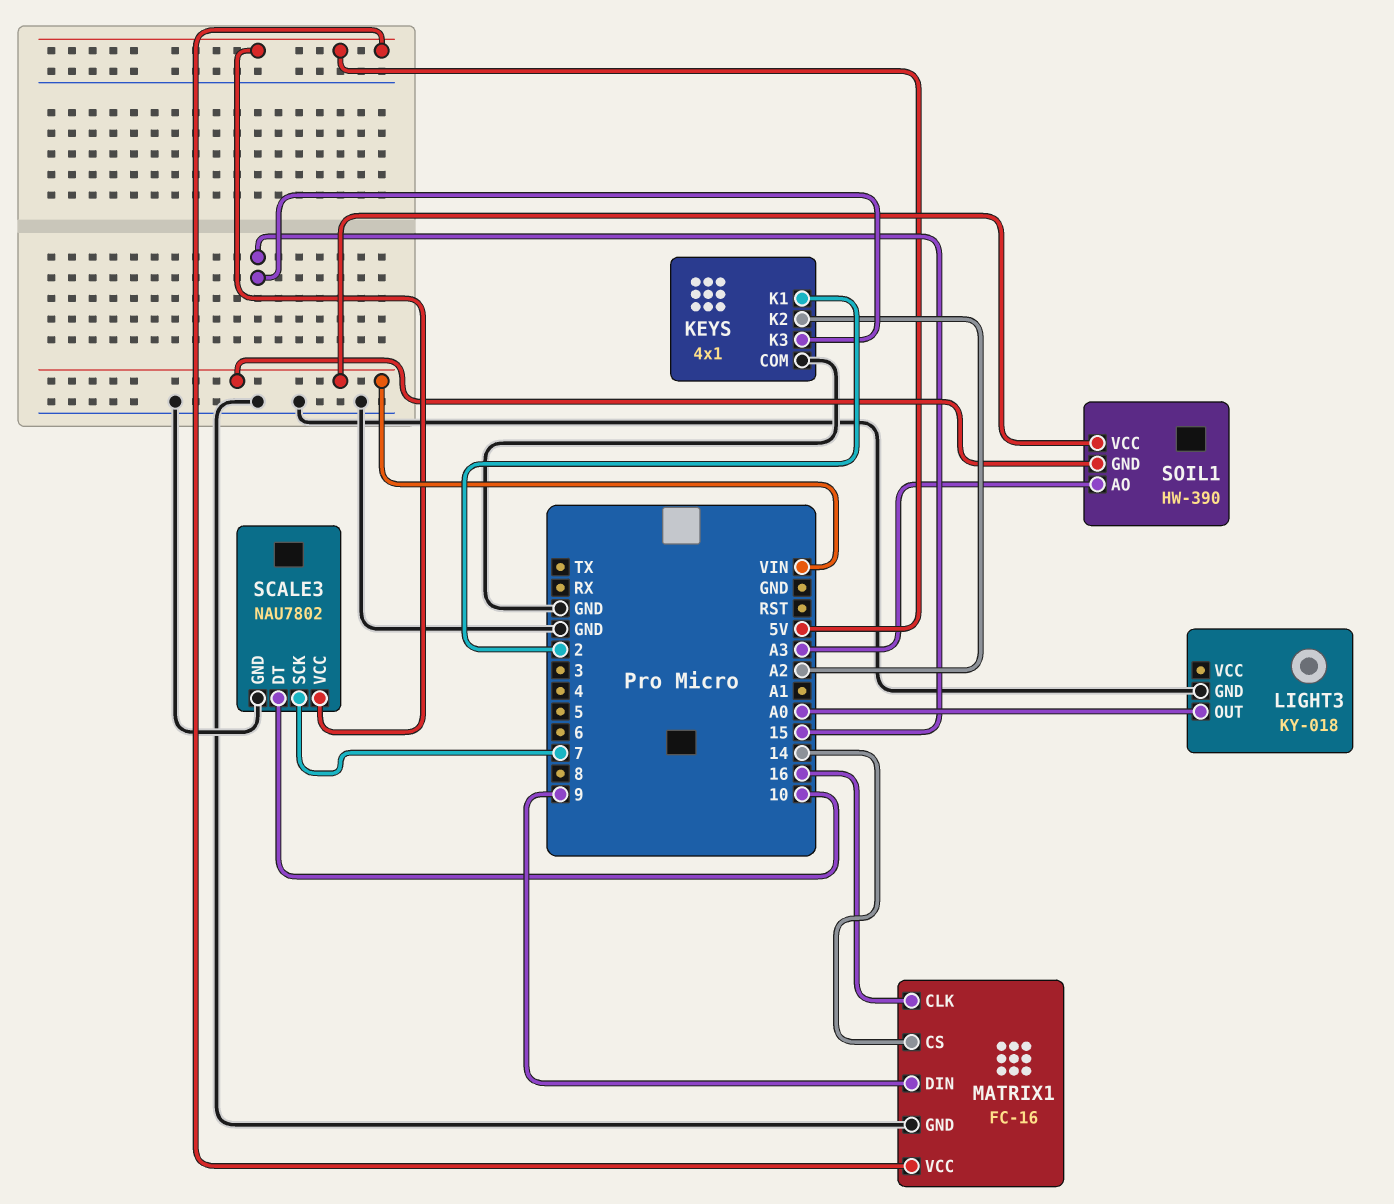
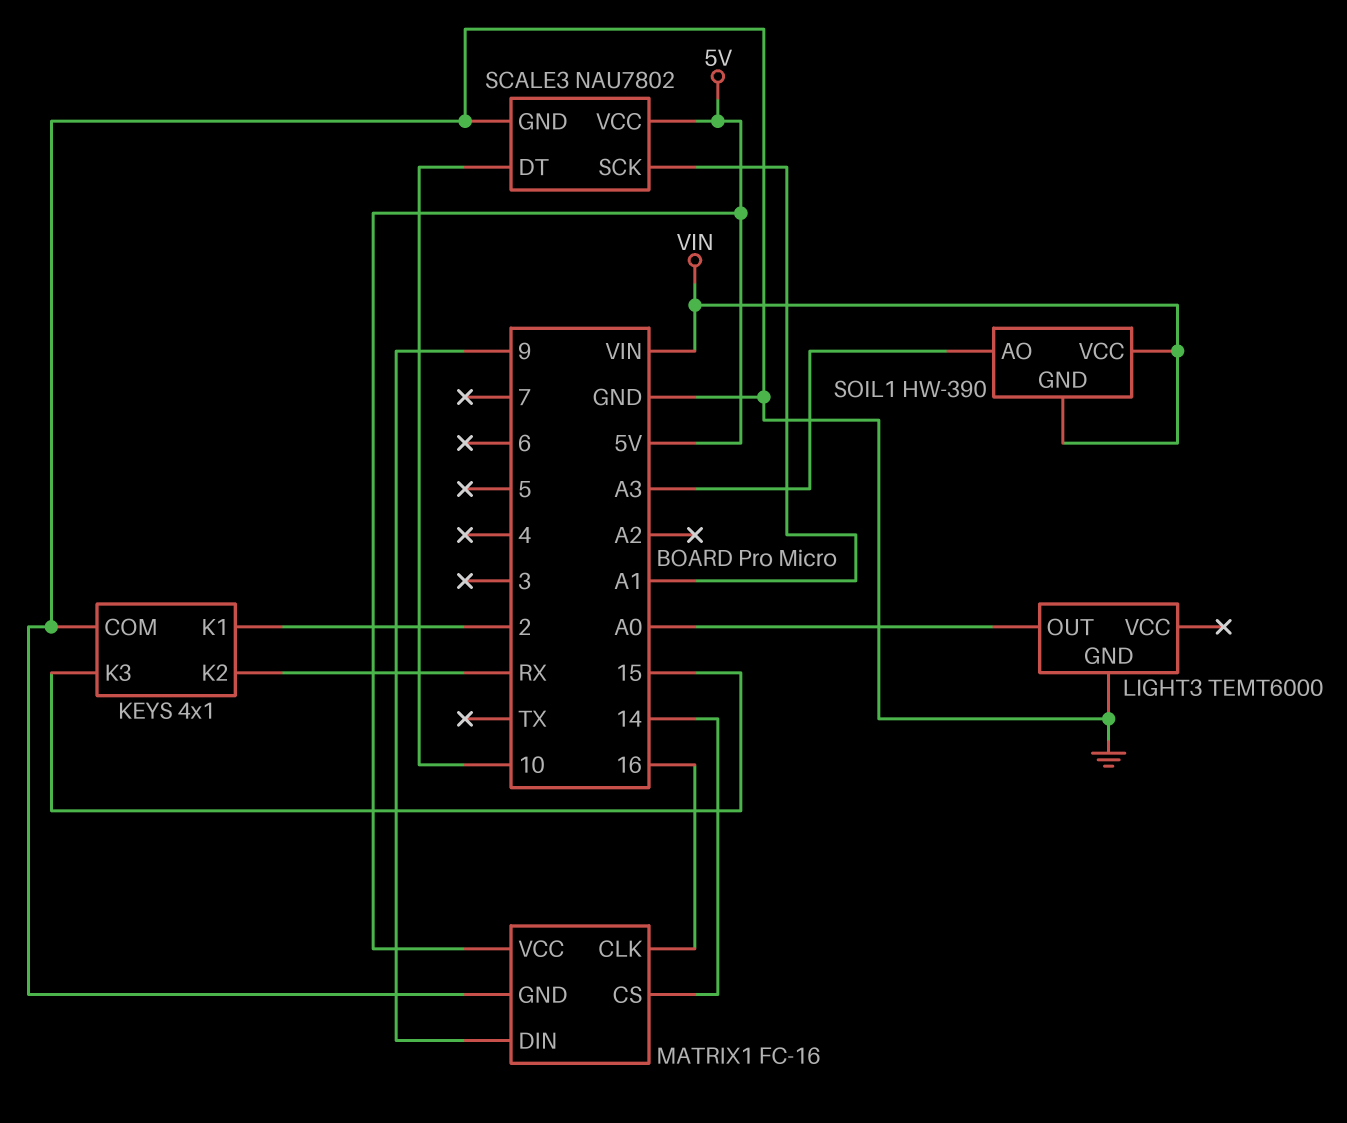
KEYS pin K2: A2 -> RX
LIGHT3: KY-018 -> TEMT6000
SCALE3 pin SCK: 7 -> A1

